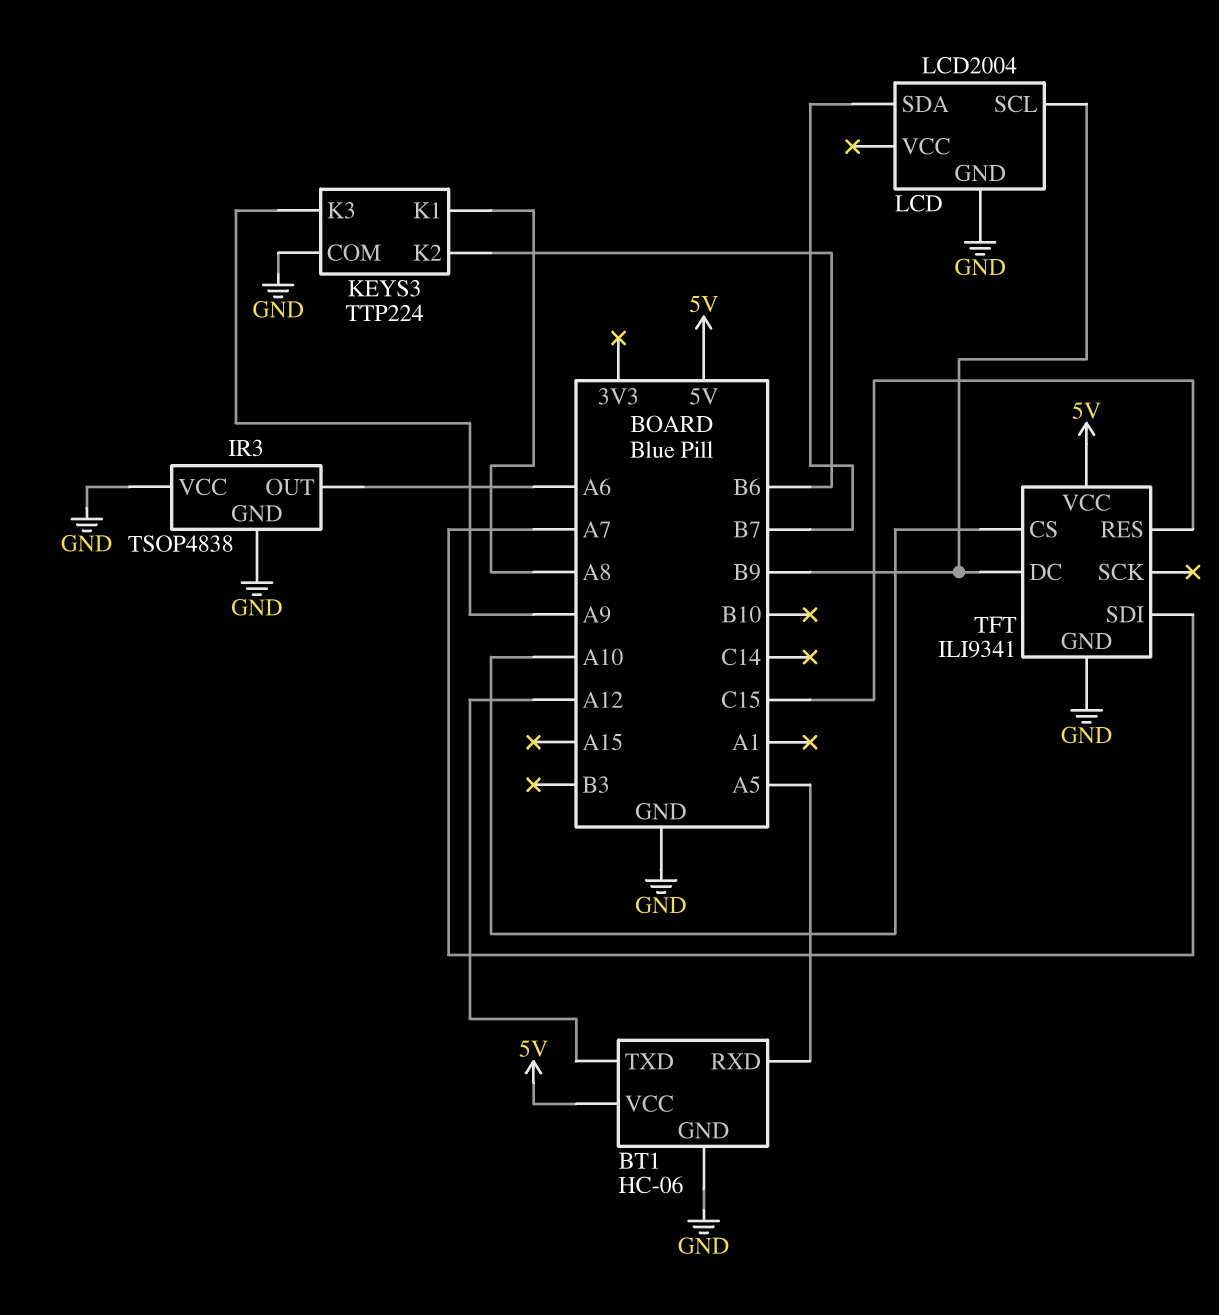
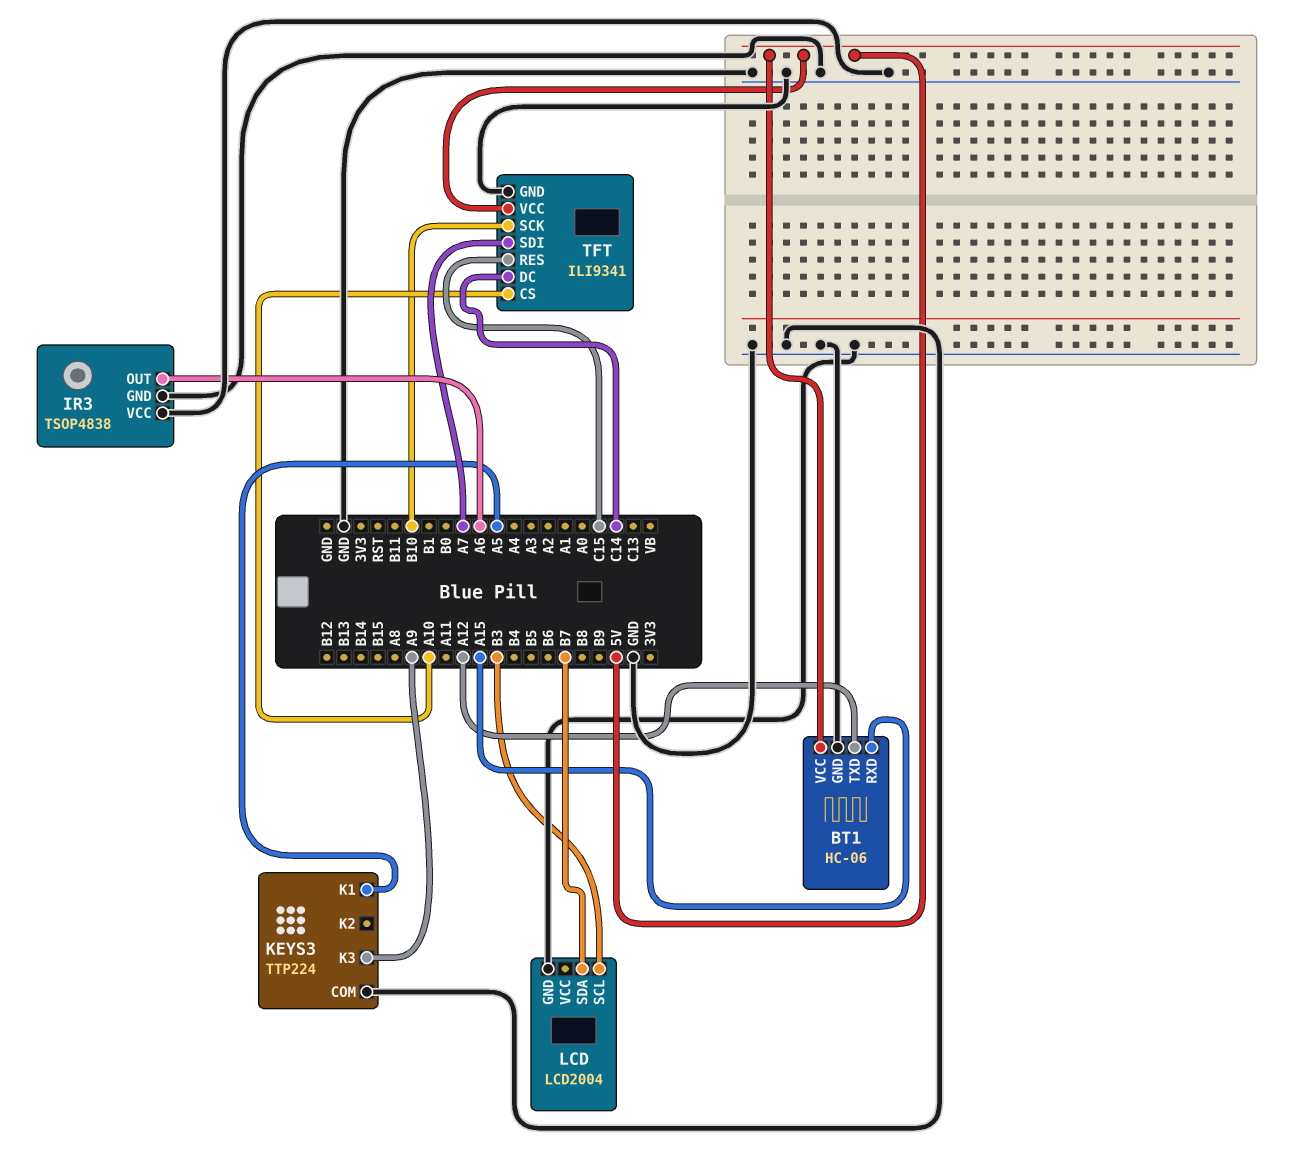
BT1 pin RXD: A5 -> A15
KEYS3 pin K1: A8 -> A5
KEYS3 pin K2: B6 -> none
LCD pin SCL: B9 -> B3
TFT pin DC: B9 -> C14
TFT pin SCK: none -> B10

